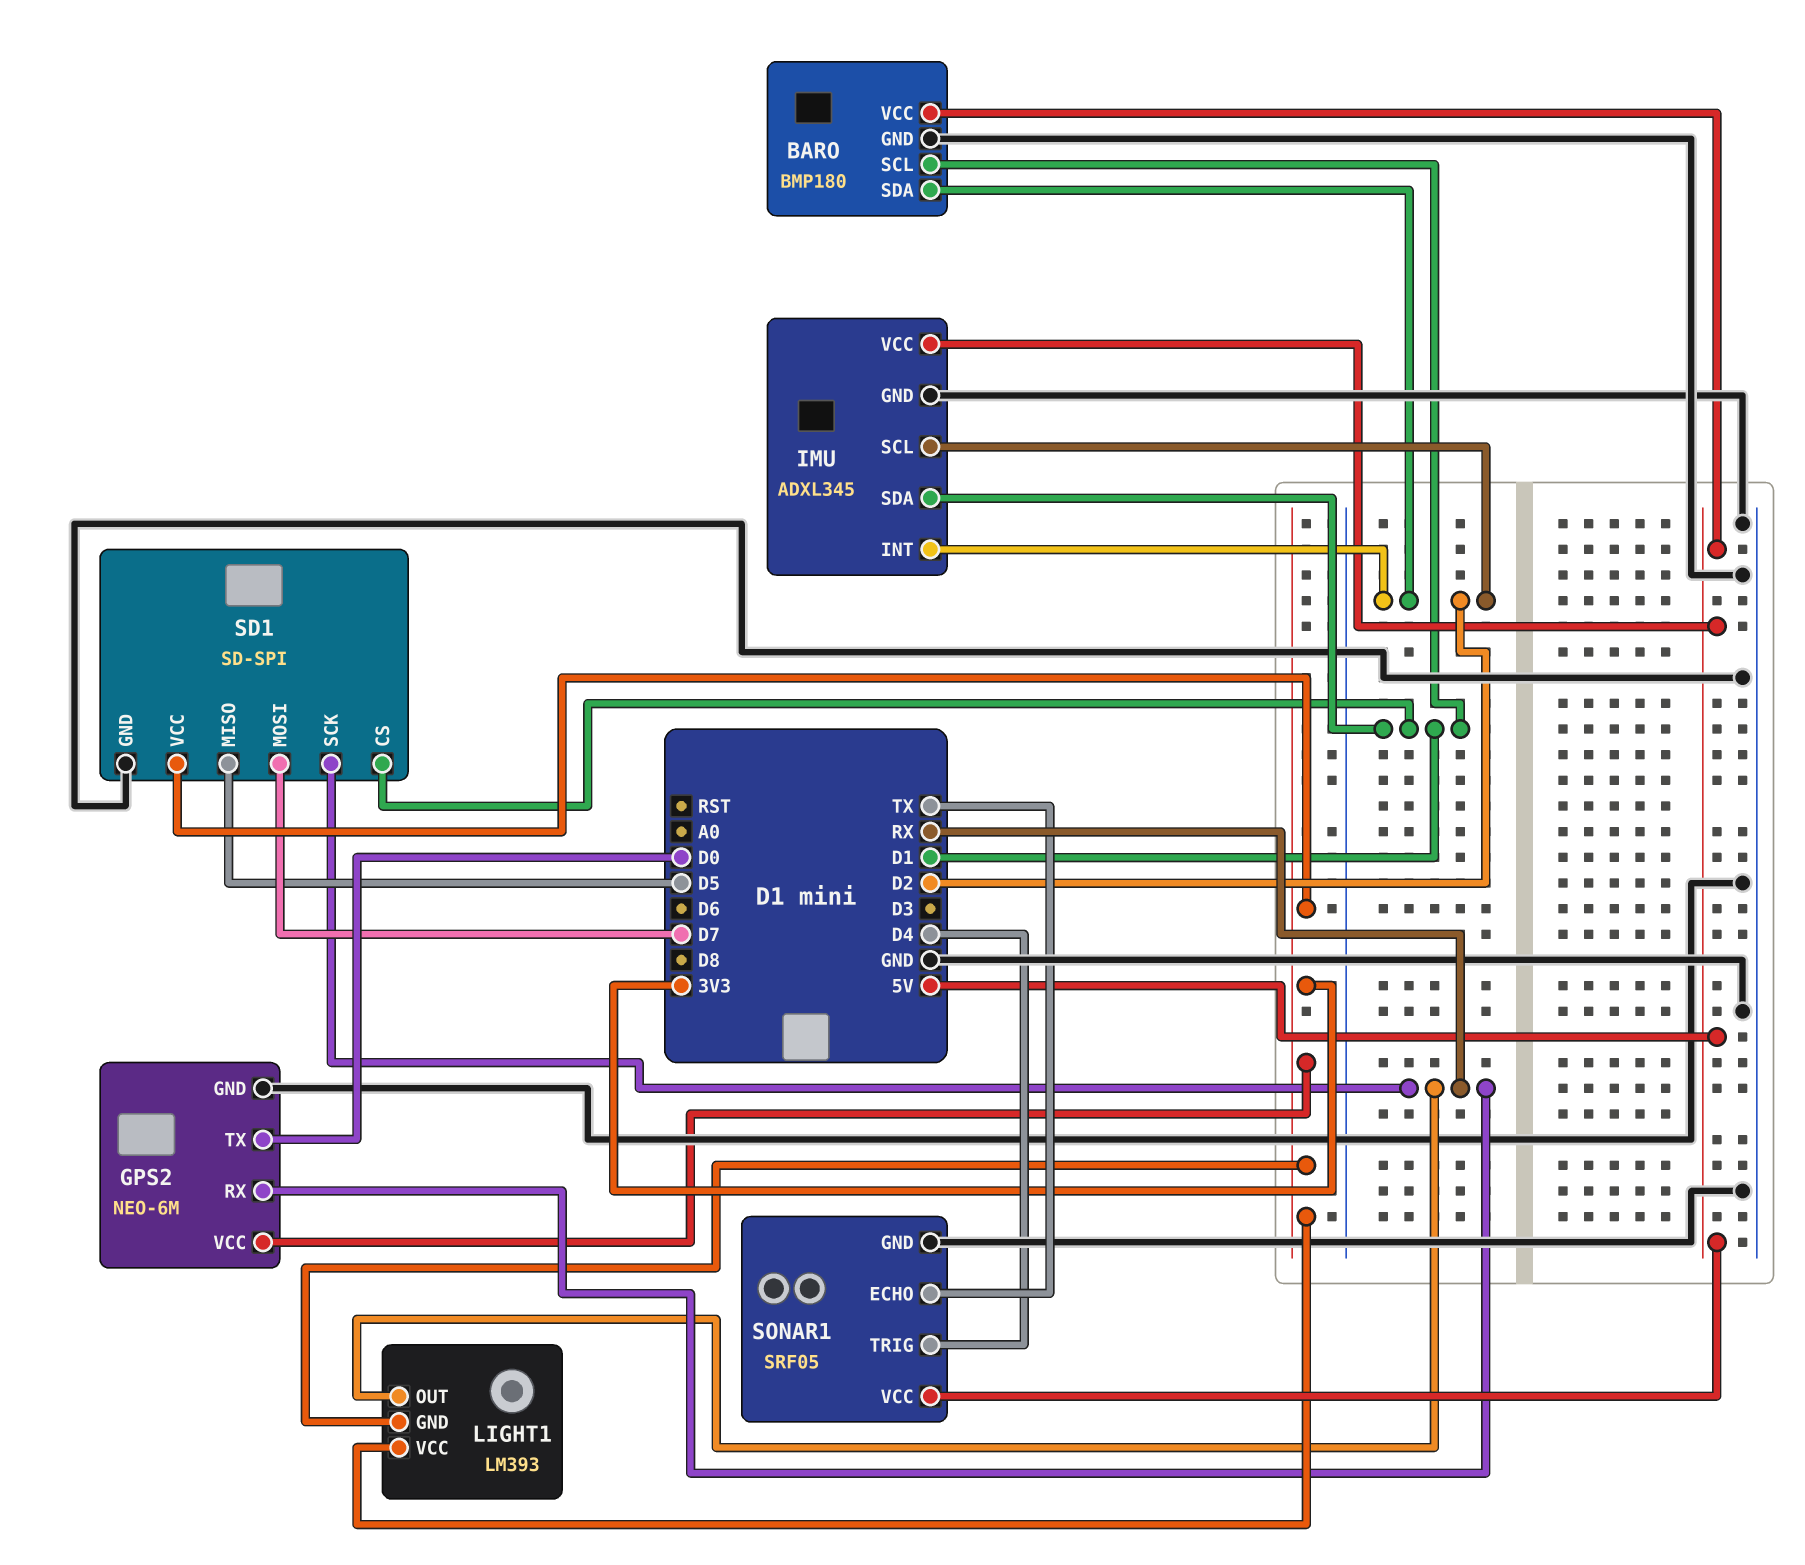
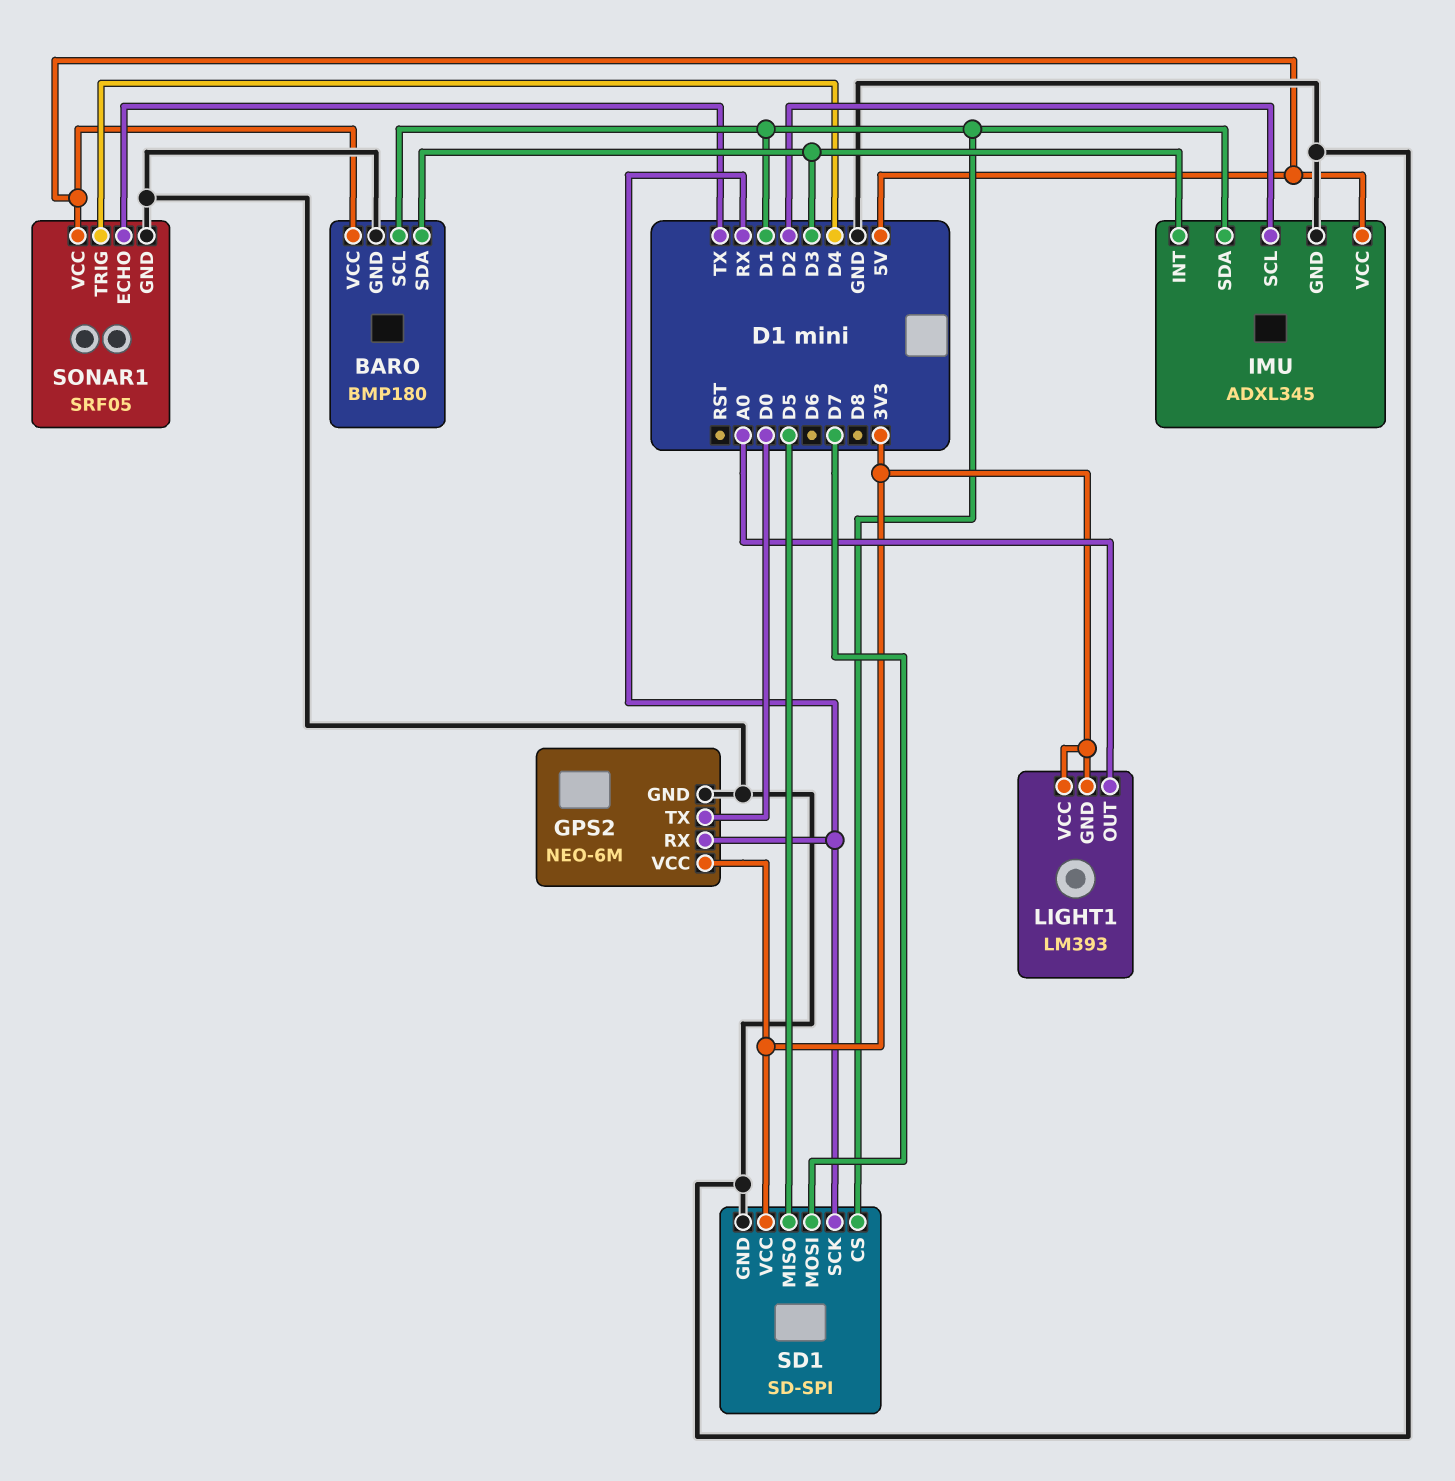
BARO pin SDA: D2 -> D3
IMU pin INT: D2 -> D3
LIGHT1 pin OUT: RX -> A0

